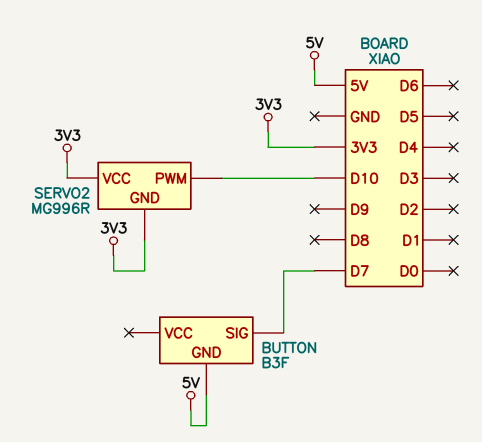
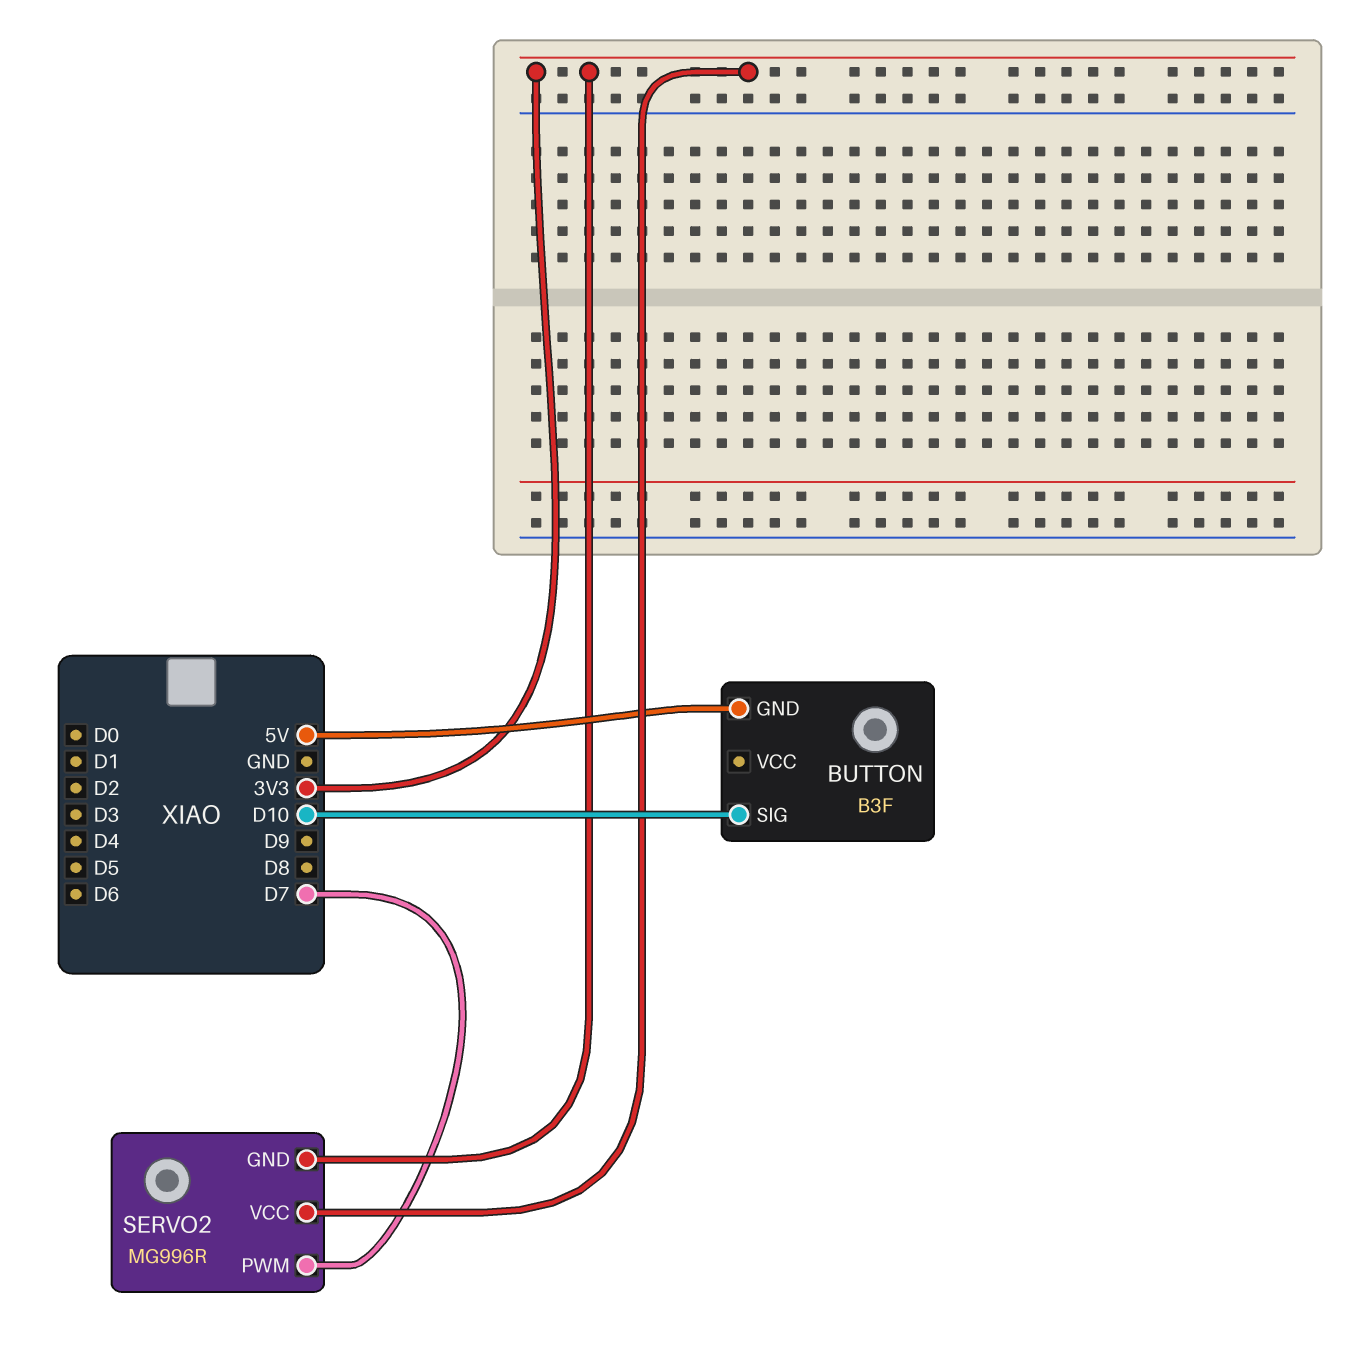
BUTTON pin SIG: D7 -> D10
SERVO2 pin PWM: D10 -> D7

